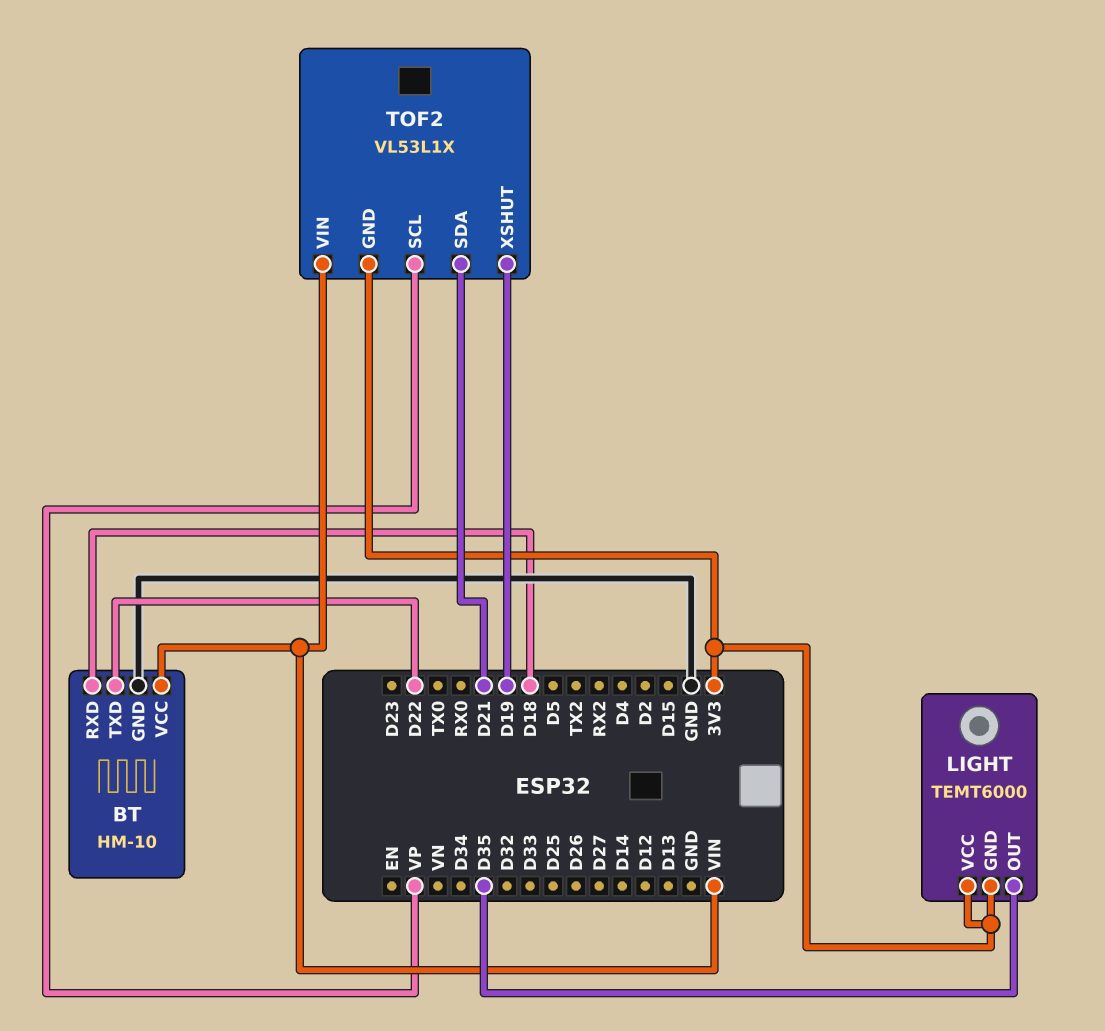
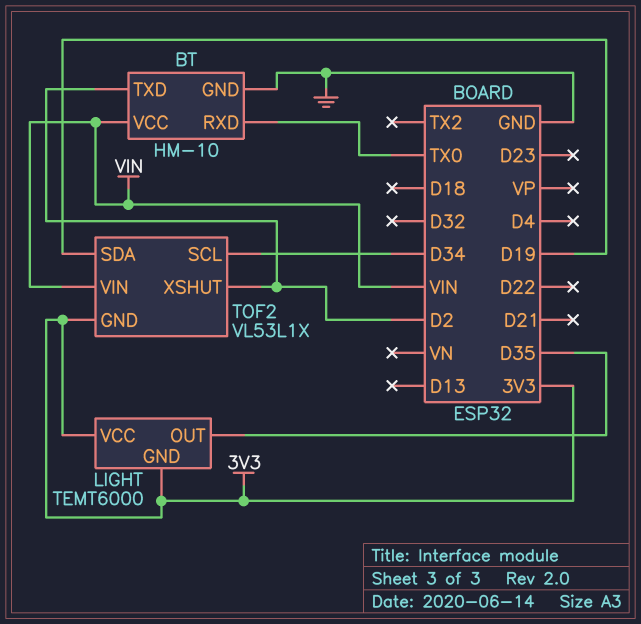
BT pin RXD: D18 -> TX0
BT pin TXD: D22 -> D2
TOF2 pin SCL: VP -> D34
TOF2 pin SDA: D21 -> D19
TOF2 pin XSHUT: D19 -> D2

